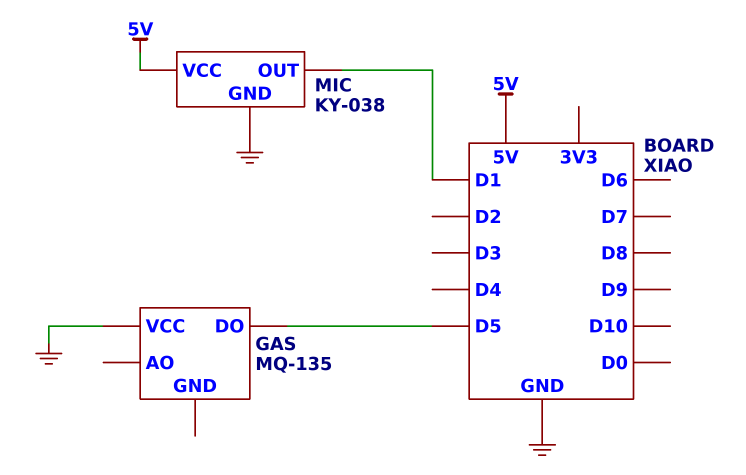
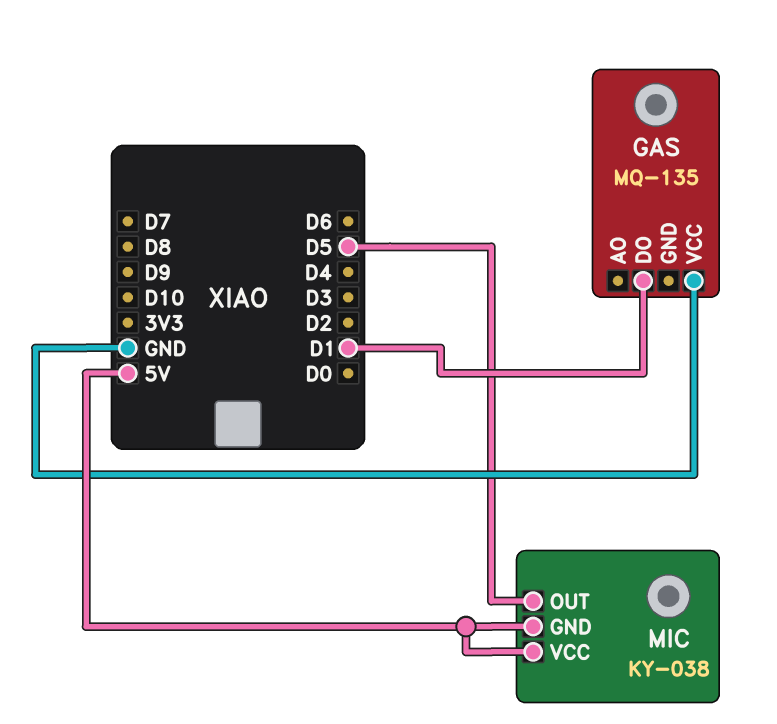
GAS pin DO: D5 -> D1
MIC pin GND: GND -> 5V
MIC pin OUT: D1 -> D5

